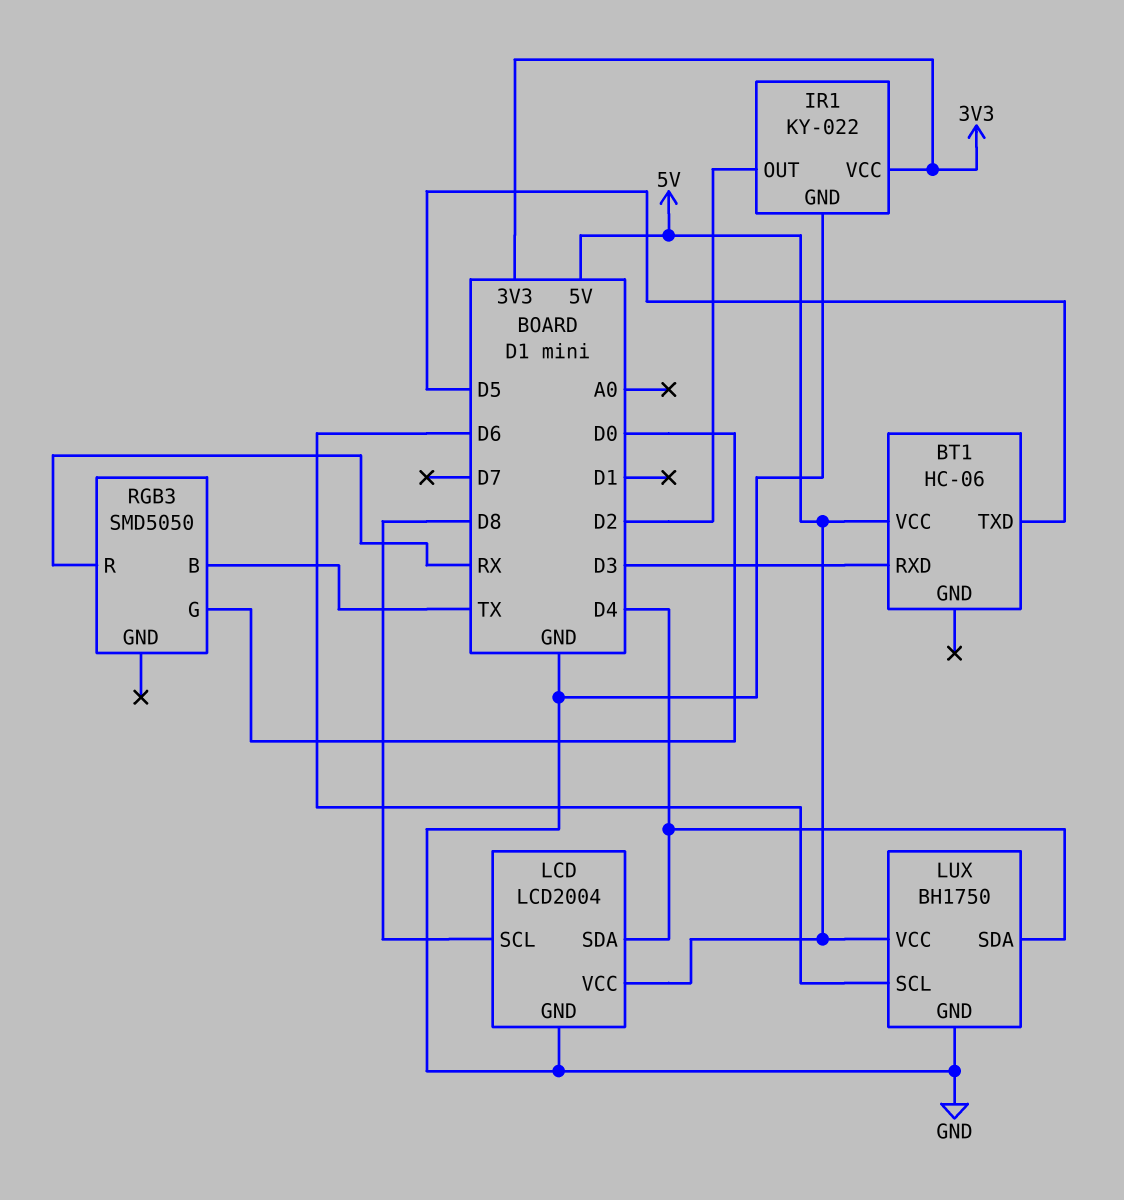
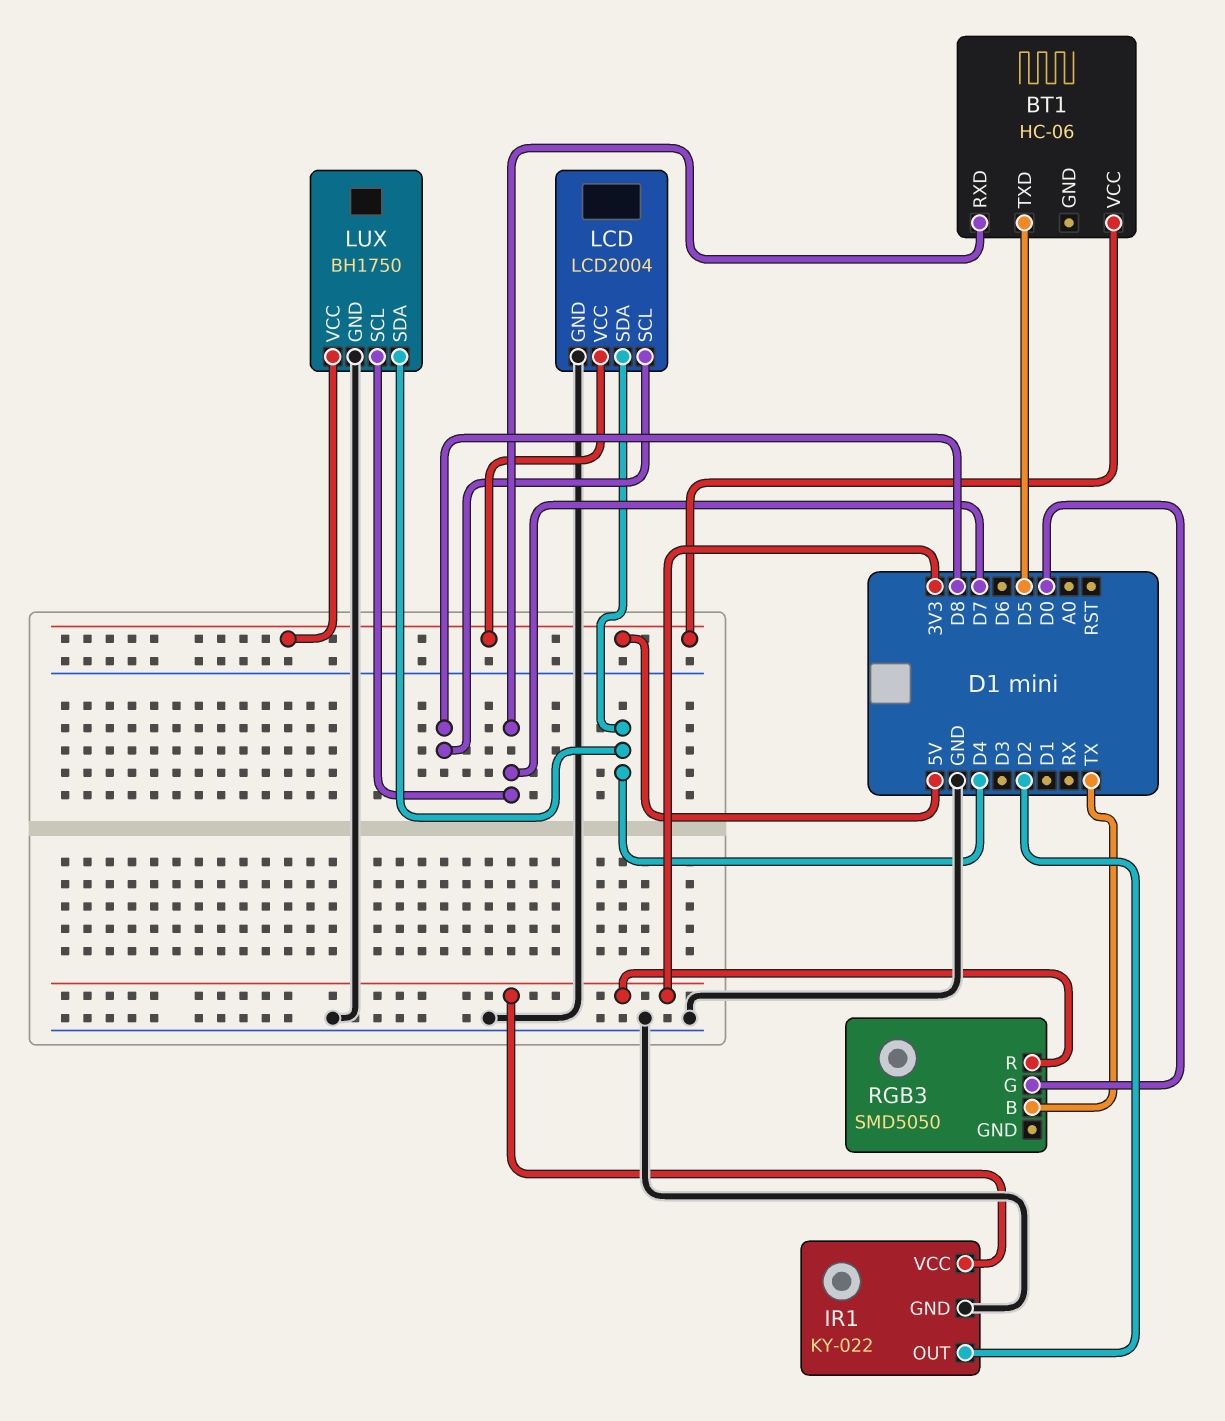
BT1 pin RXD: D3 -> D7
LUX pin SCL: D6 -> D7
RGB3 pin R: RX -> 3V3

